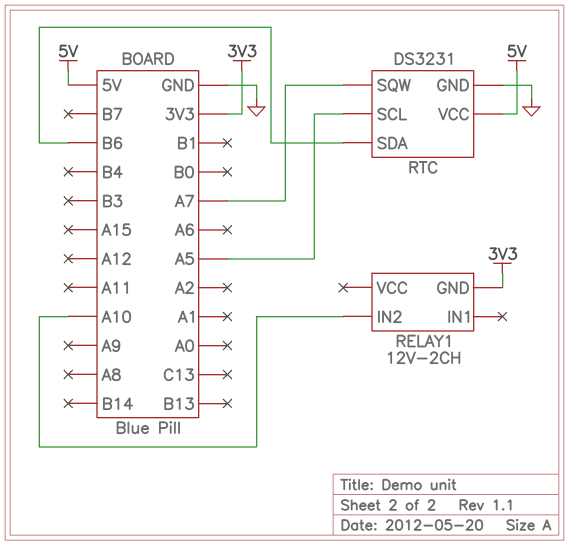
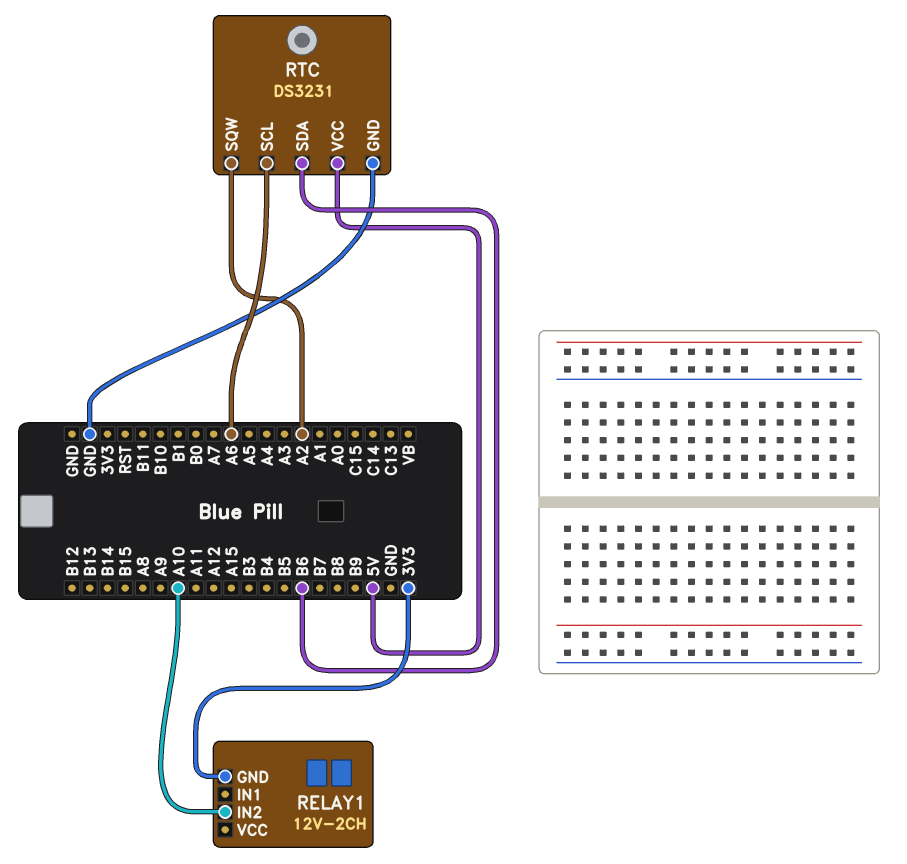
RTC pin SCL: A5 -> A6
RTC pin SQW: A7 -> A2

